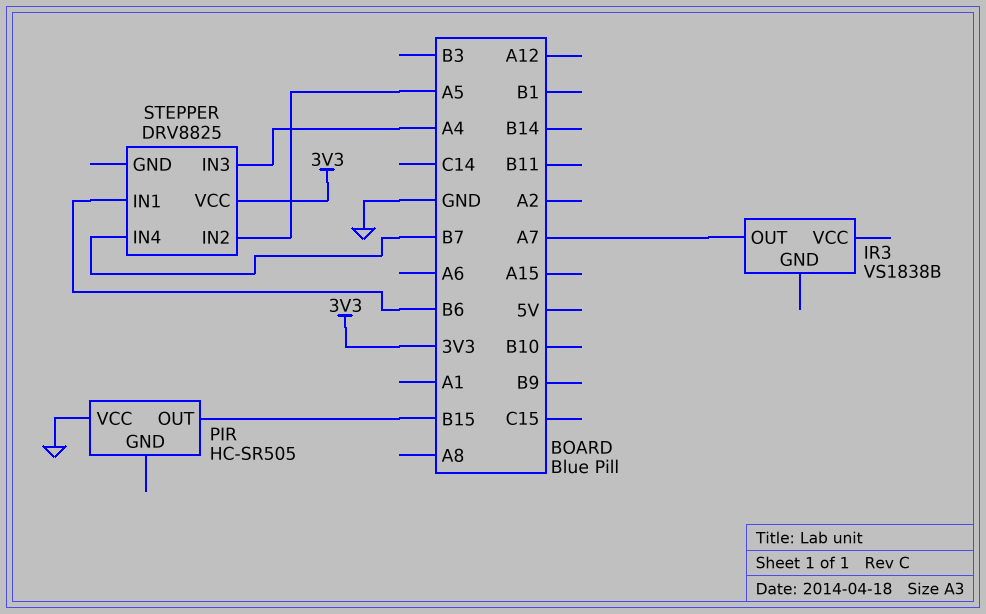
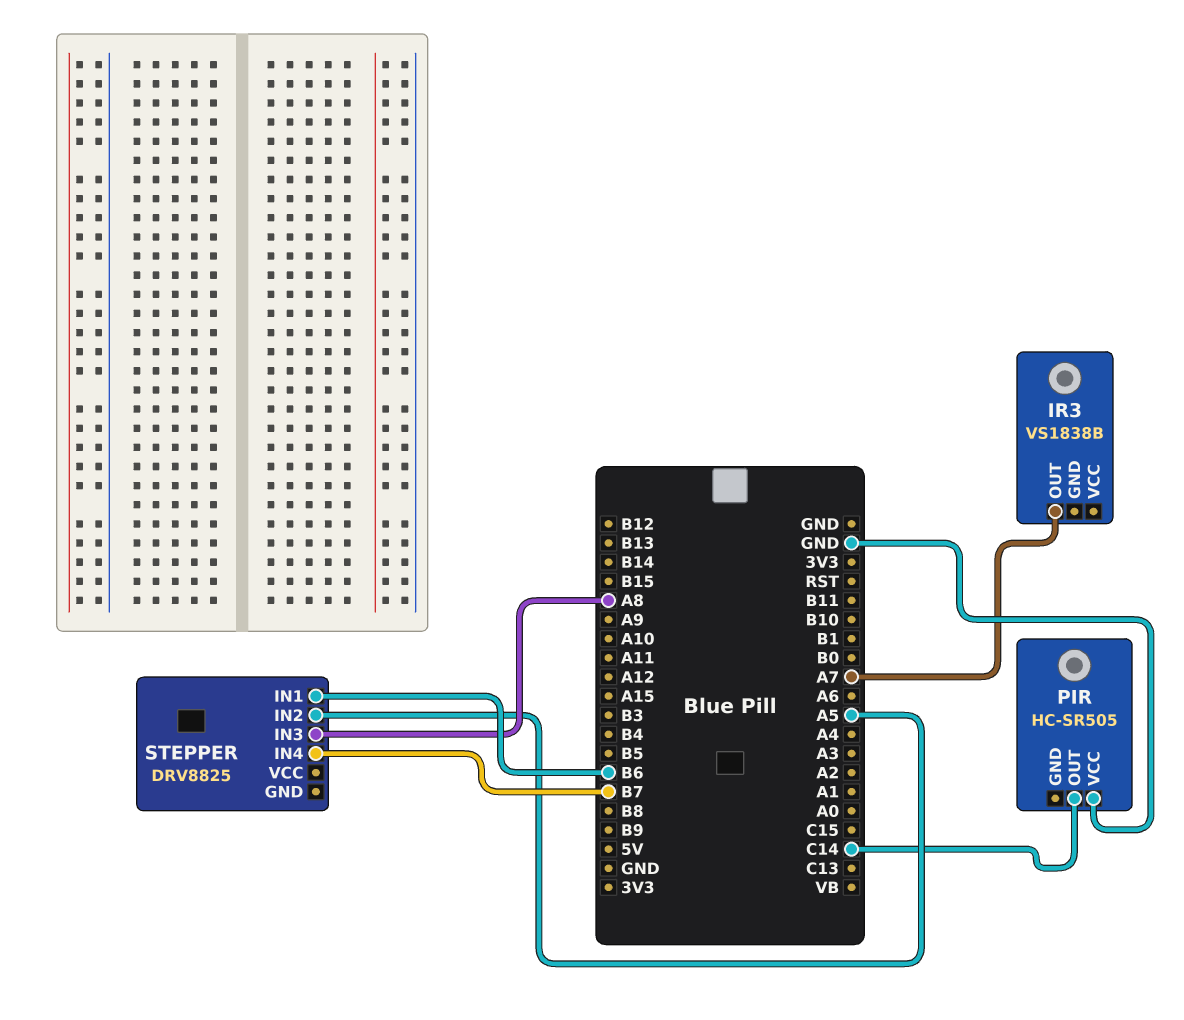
PIR pin OUT: B15 -> C14
STEPPER pin IN3: A4 -> A8
STEPPER pin VCC: 3V3 -> none

